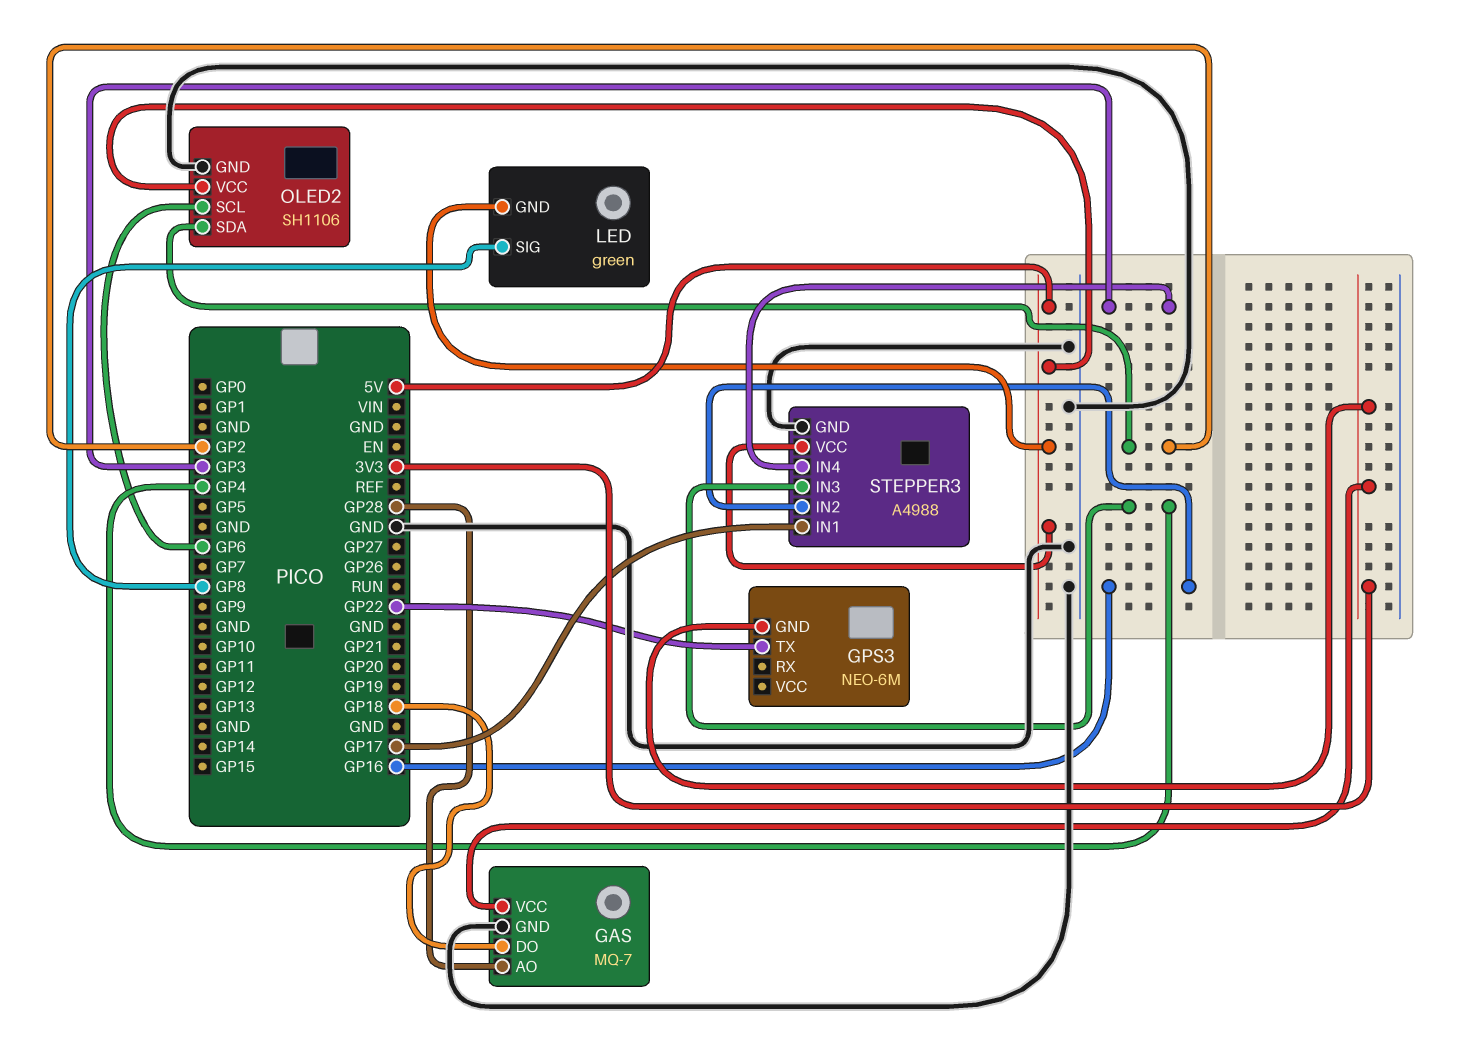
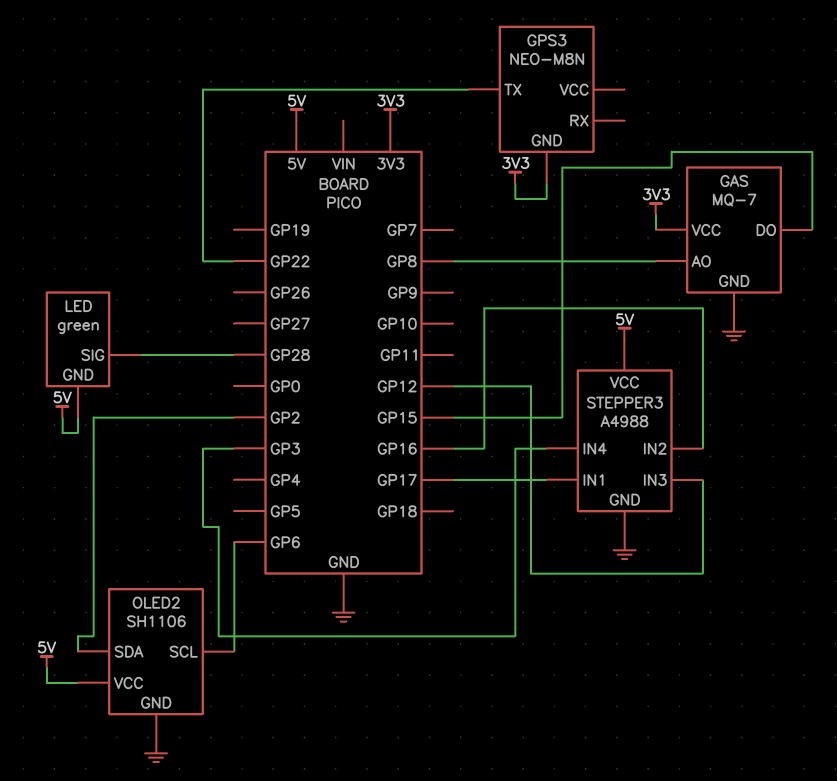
GAS pin AO: GP28 -> GP8
GAS pin DO: GP18 -> GP15
GPS3: NEO-6M -> NEO-M8N
LED pin SIG: GP8 -> GP28
STEPPER3 pin IN3: GP4 -> GP12

